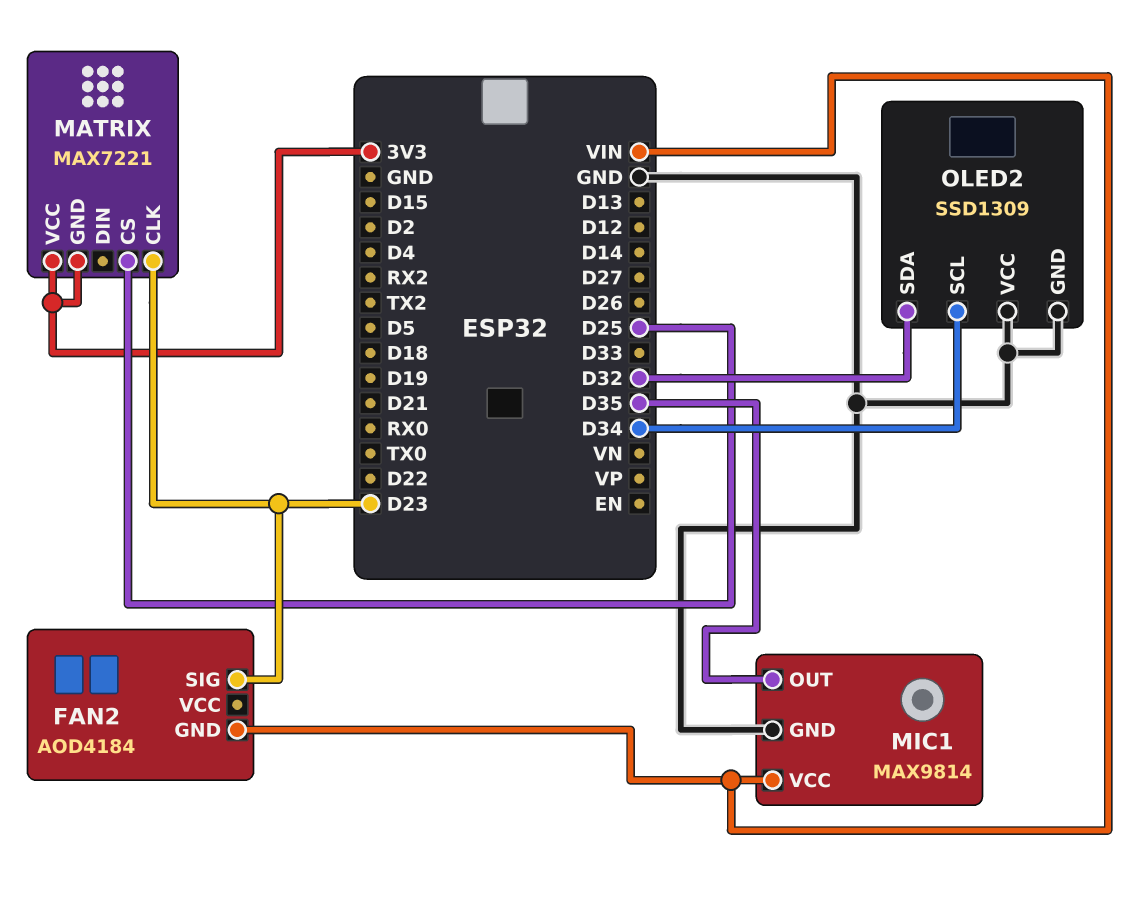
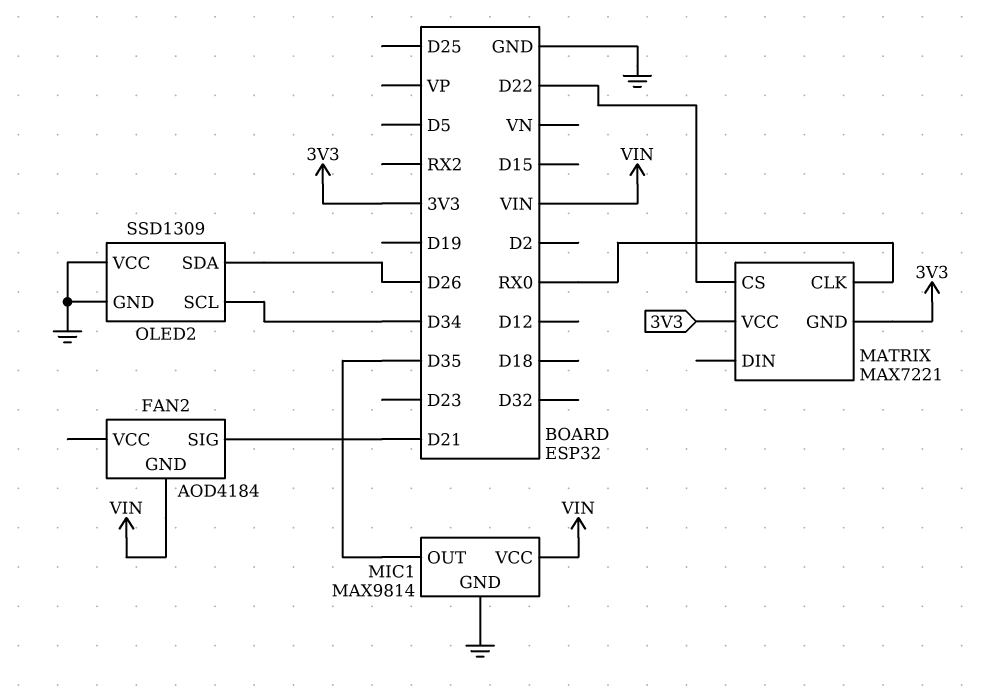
FAN2 pin SIG: D23 -> D21
MATRIX pin CLK: D23 -> RX0
MATRIX pin CS: D25 -> D22
OLED2 pin SDA: D32 -> D26

